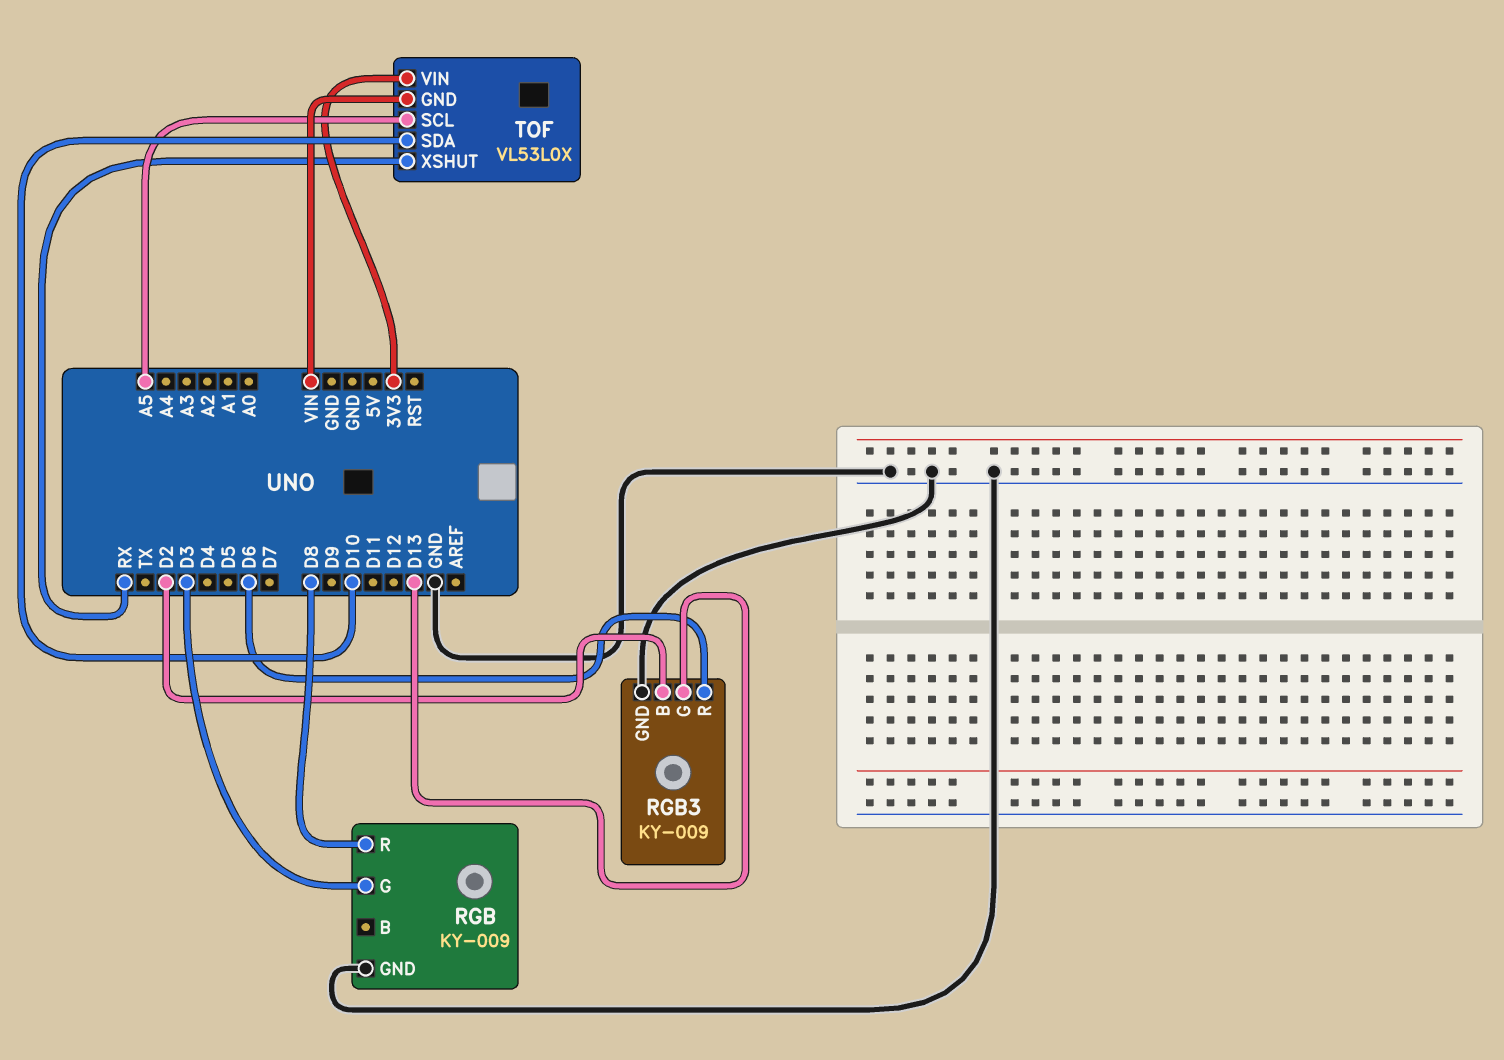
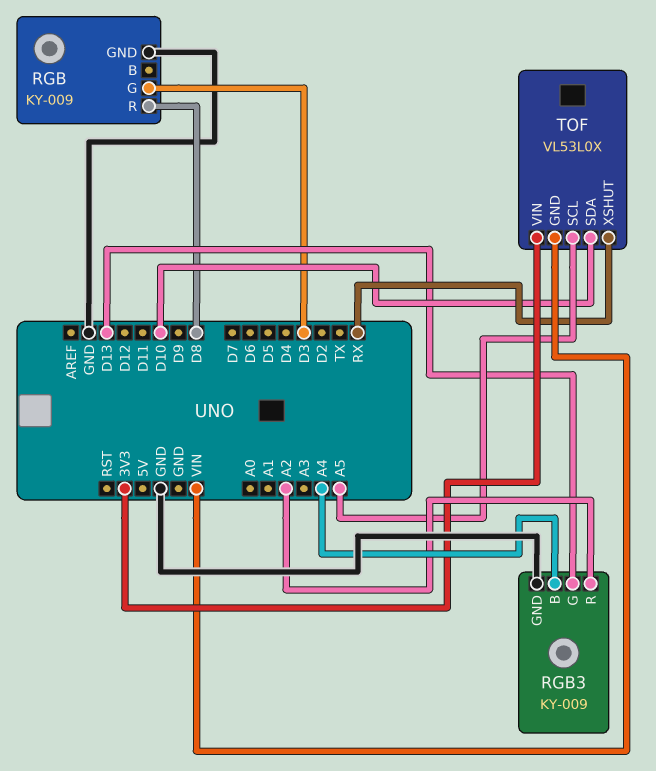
RGB3 pin B: D2 -> A4
RGB3 pin R: D6 -> A2

